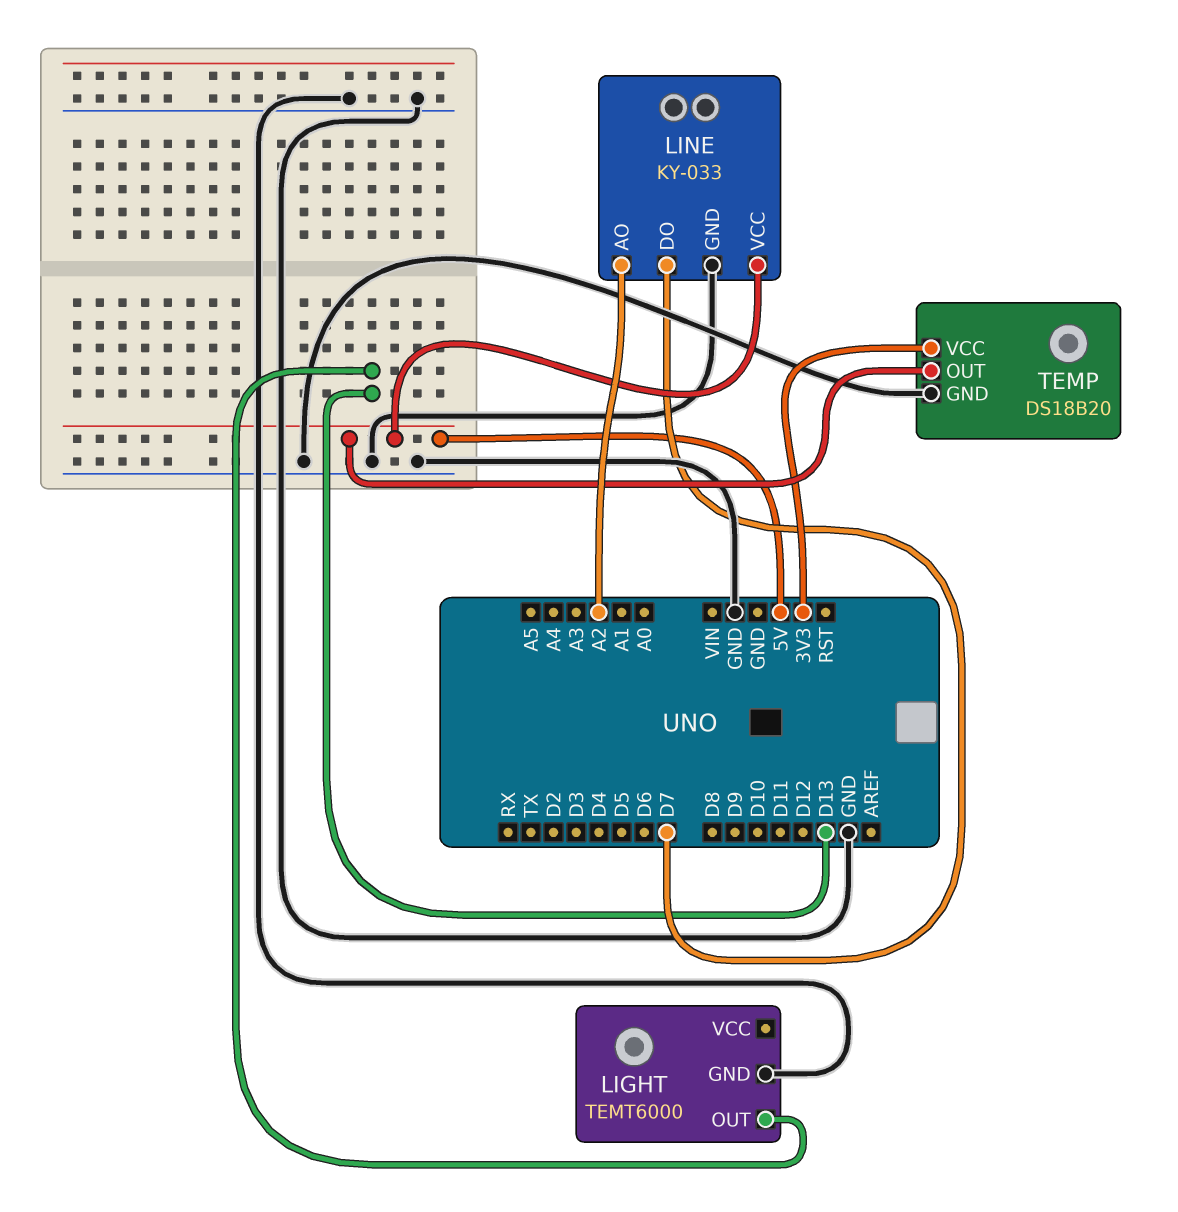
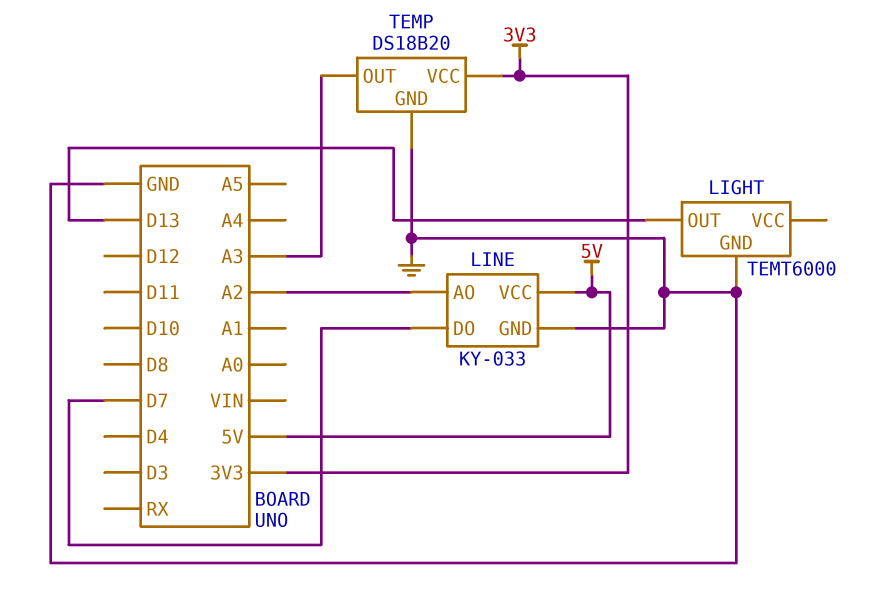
TEMP pin OUT: 5V -> A3

